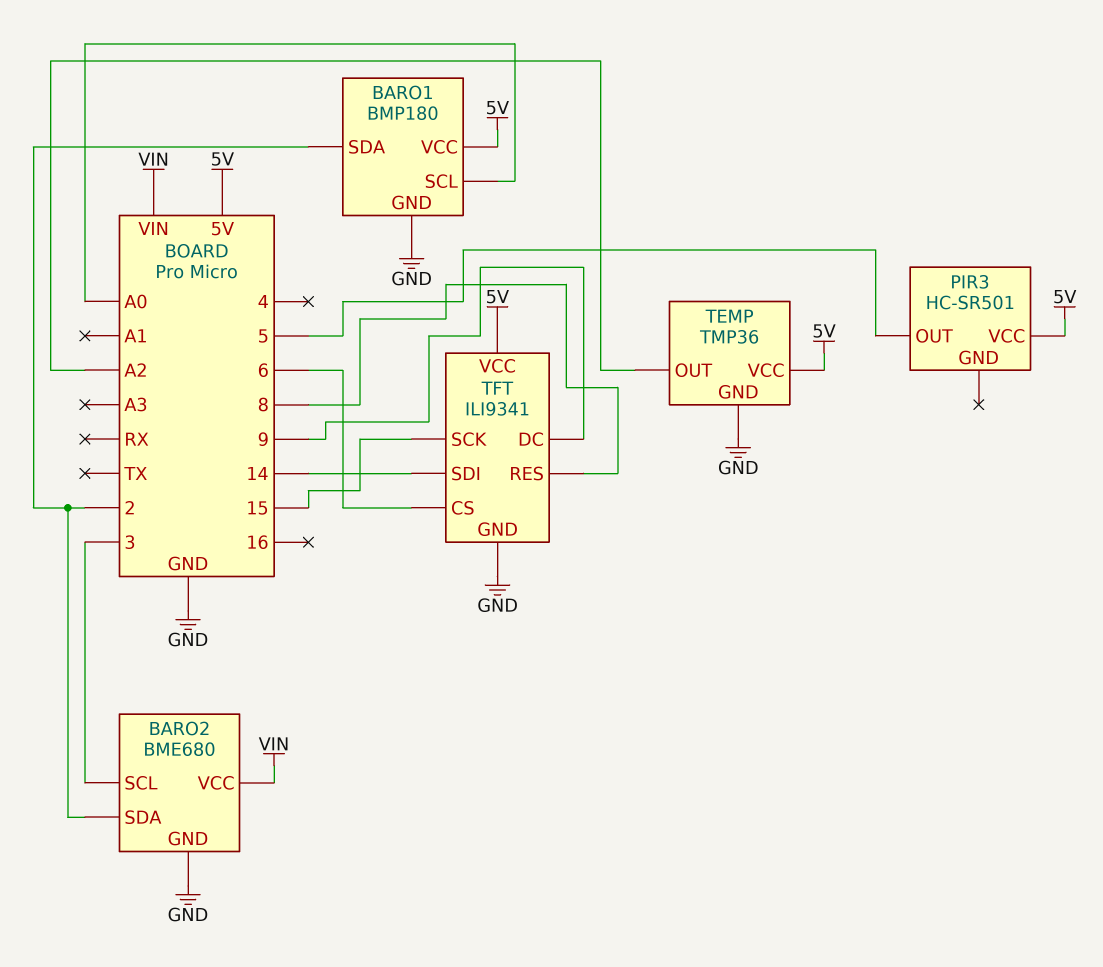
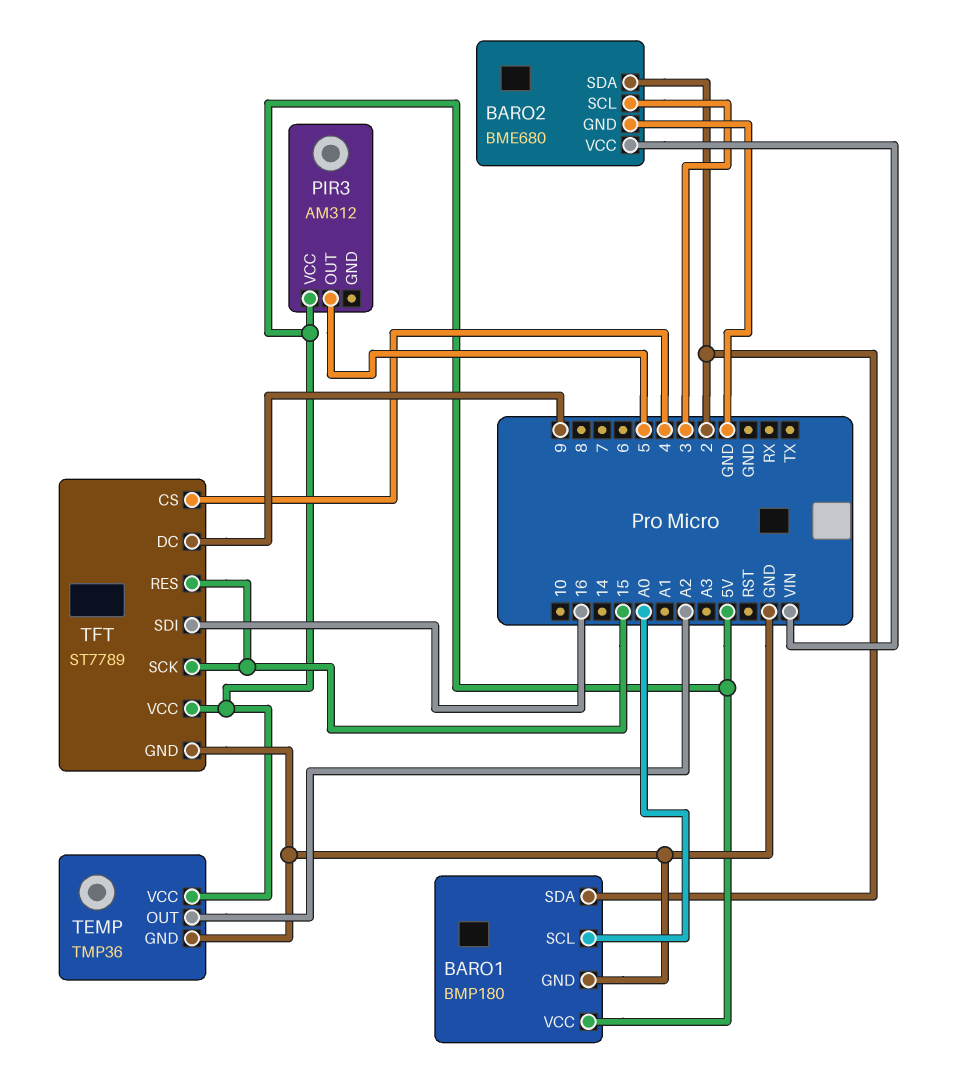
PIR3: HC-SR501 -> AM312
TFT: ILI9341 -> ST7789
TFT pin CS: 6 -> 4
TFT pin RES: 8 -> 15
TFT pin SDI: 14 -> 16

